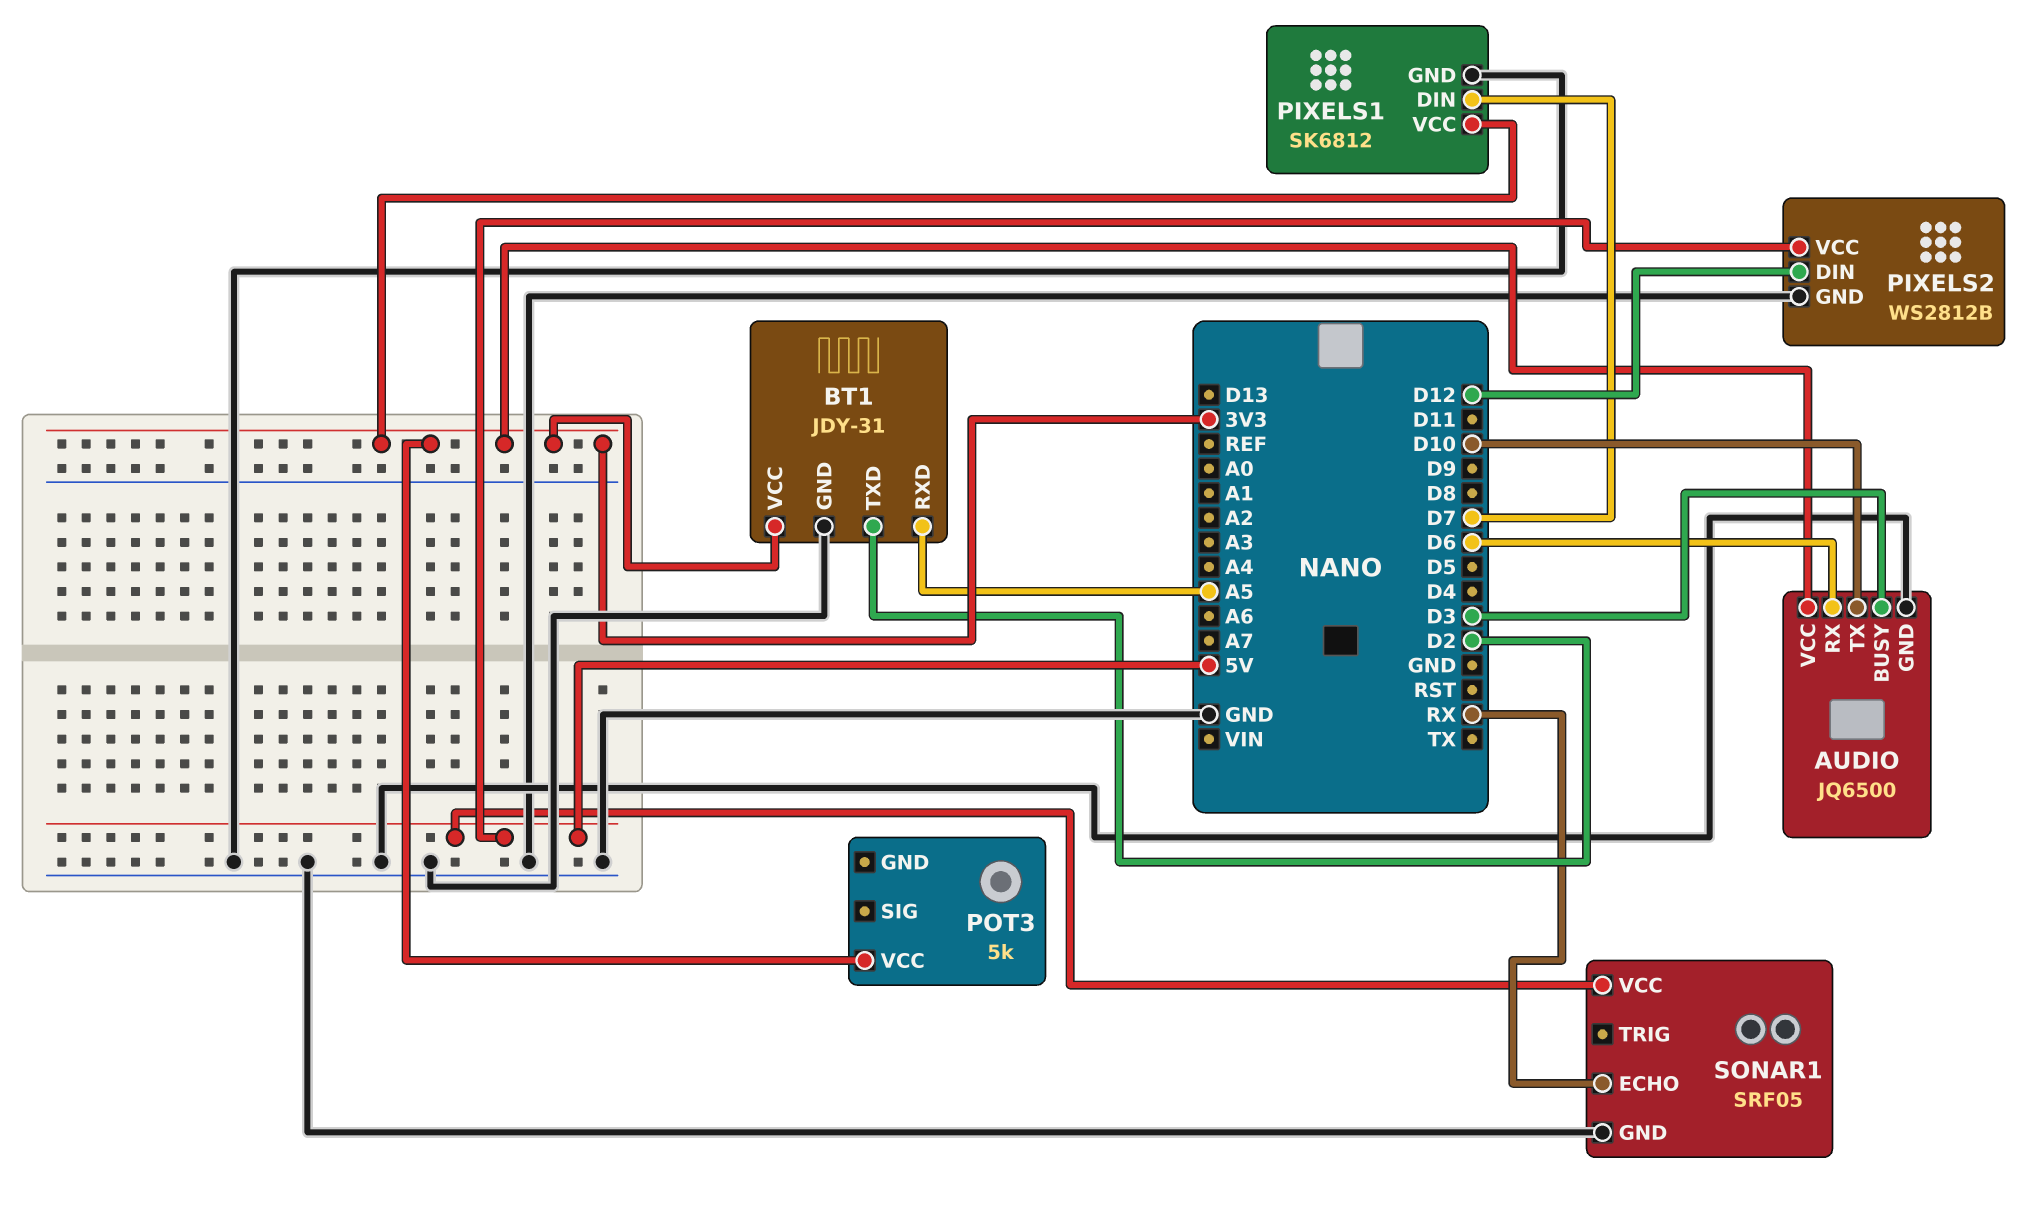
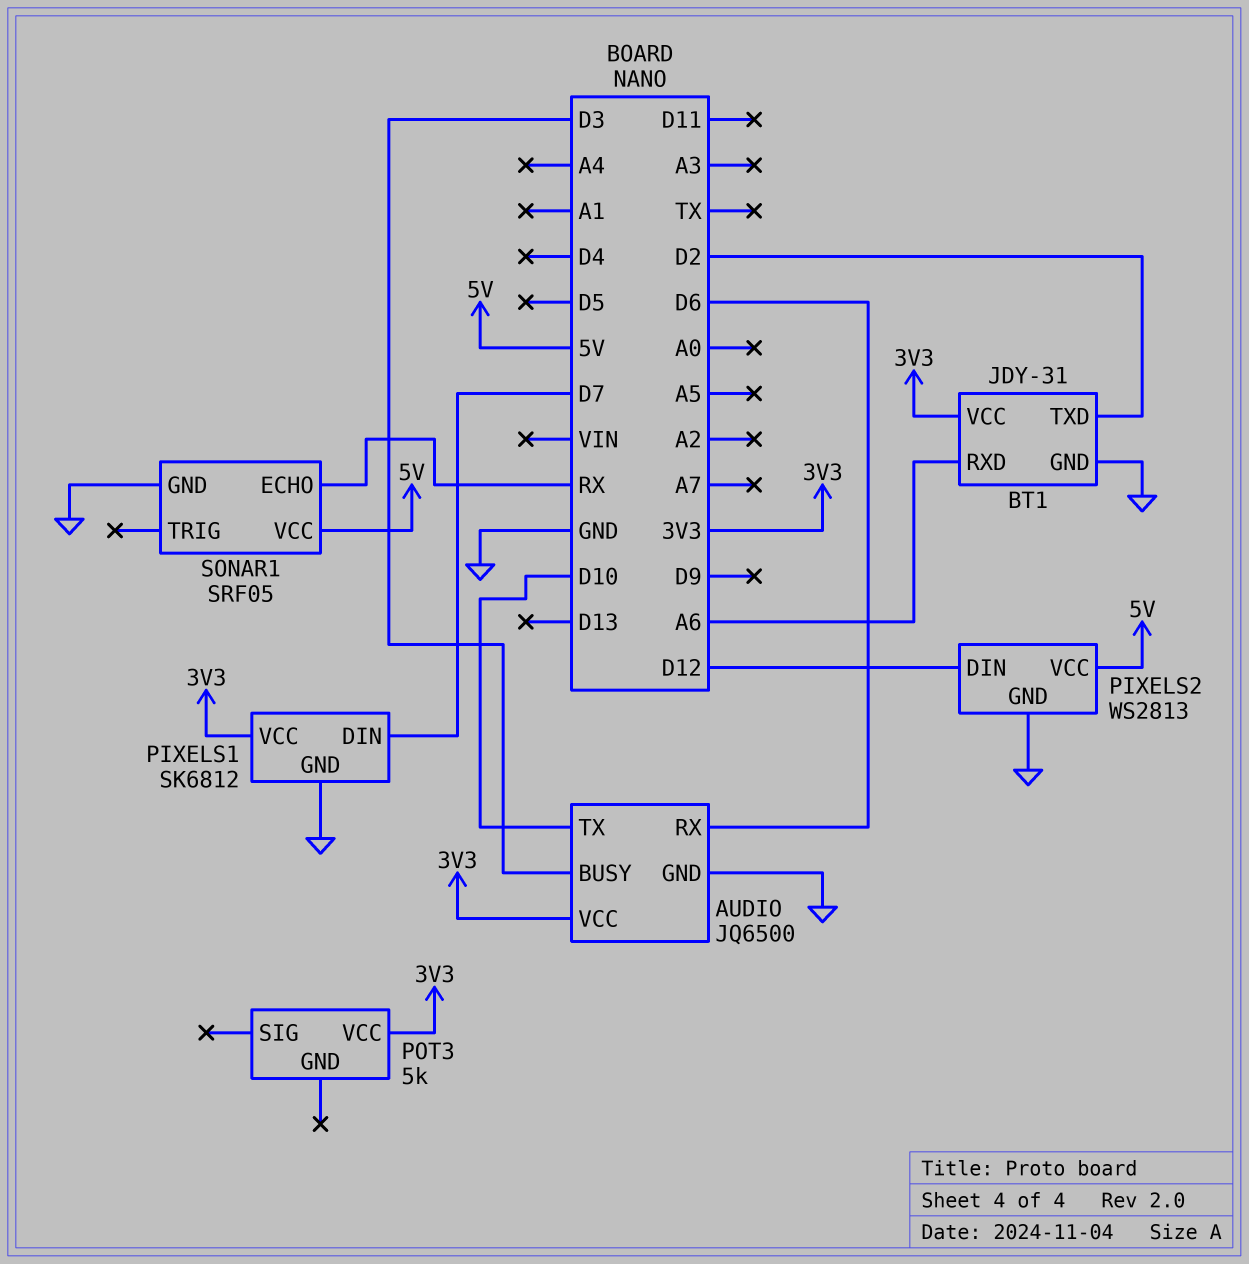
BT1 pin RXD: A5 -> A6
PIXELS2: WS2812B -> WS2813

